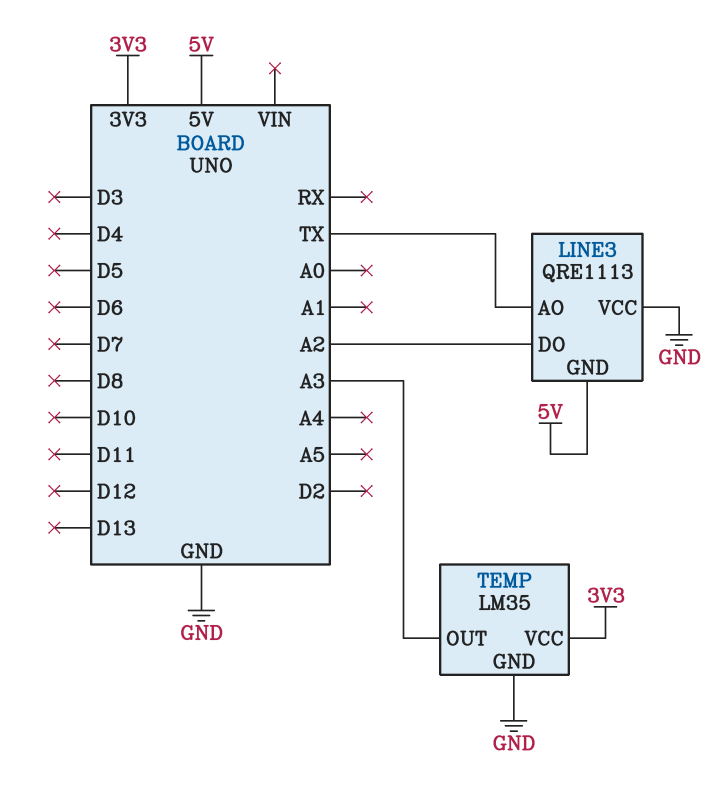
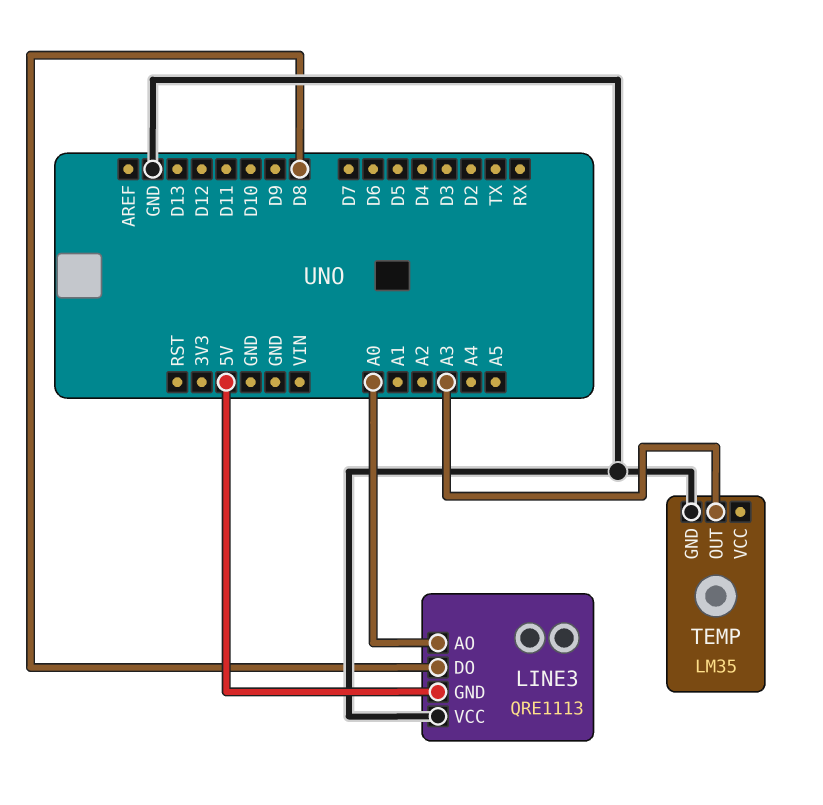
LINE3 pin AO: TX -> A0
LINE3 pin DO: A2 -> D8
TEMP pin VCC: 3V3 -> none

